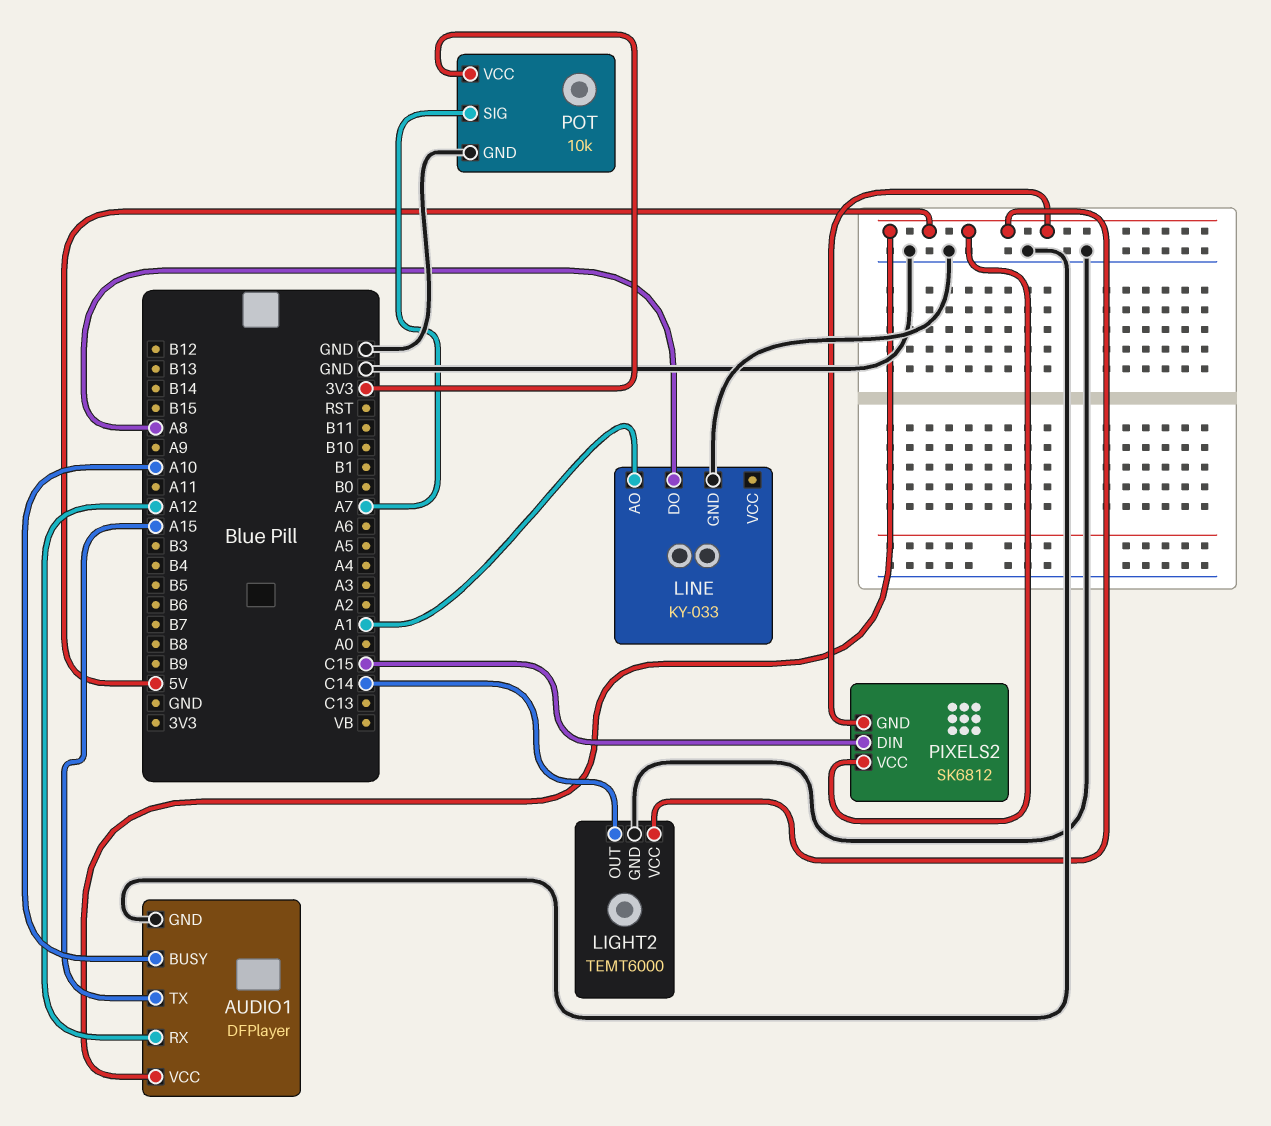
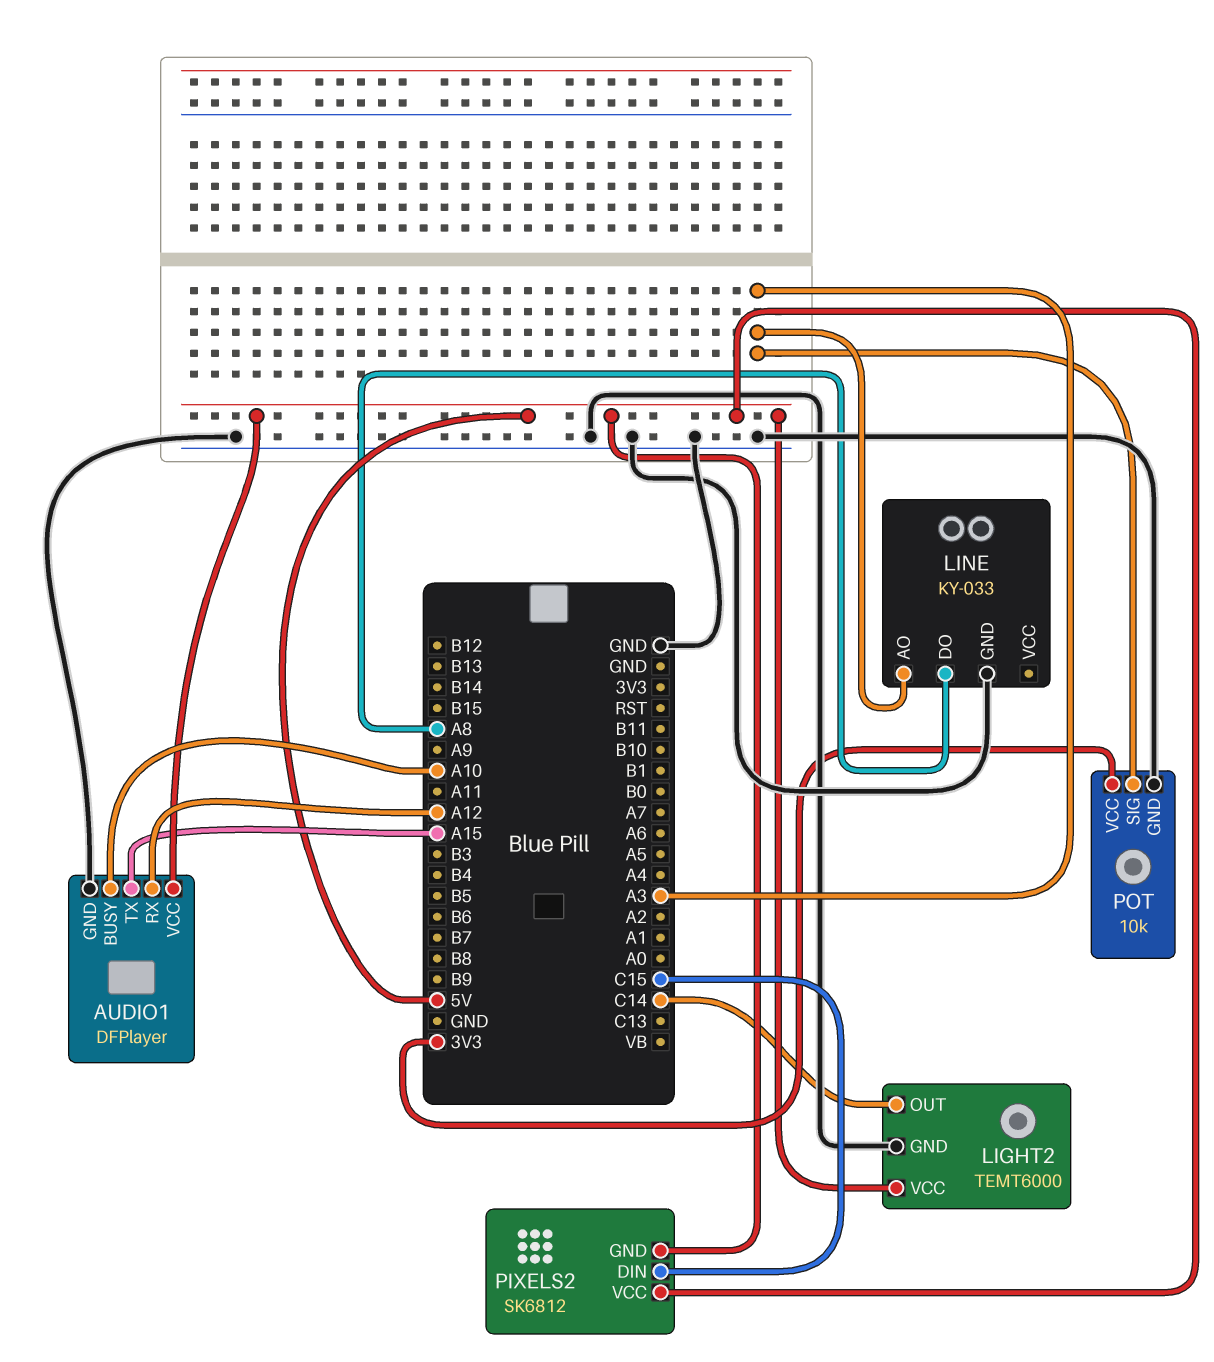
LINE pin AO: A1 -> A3
POT pin SIG: A7 -> A3

